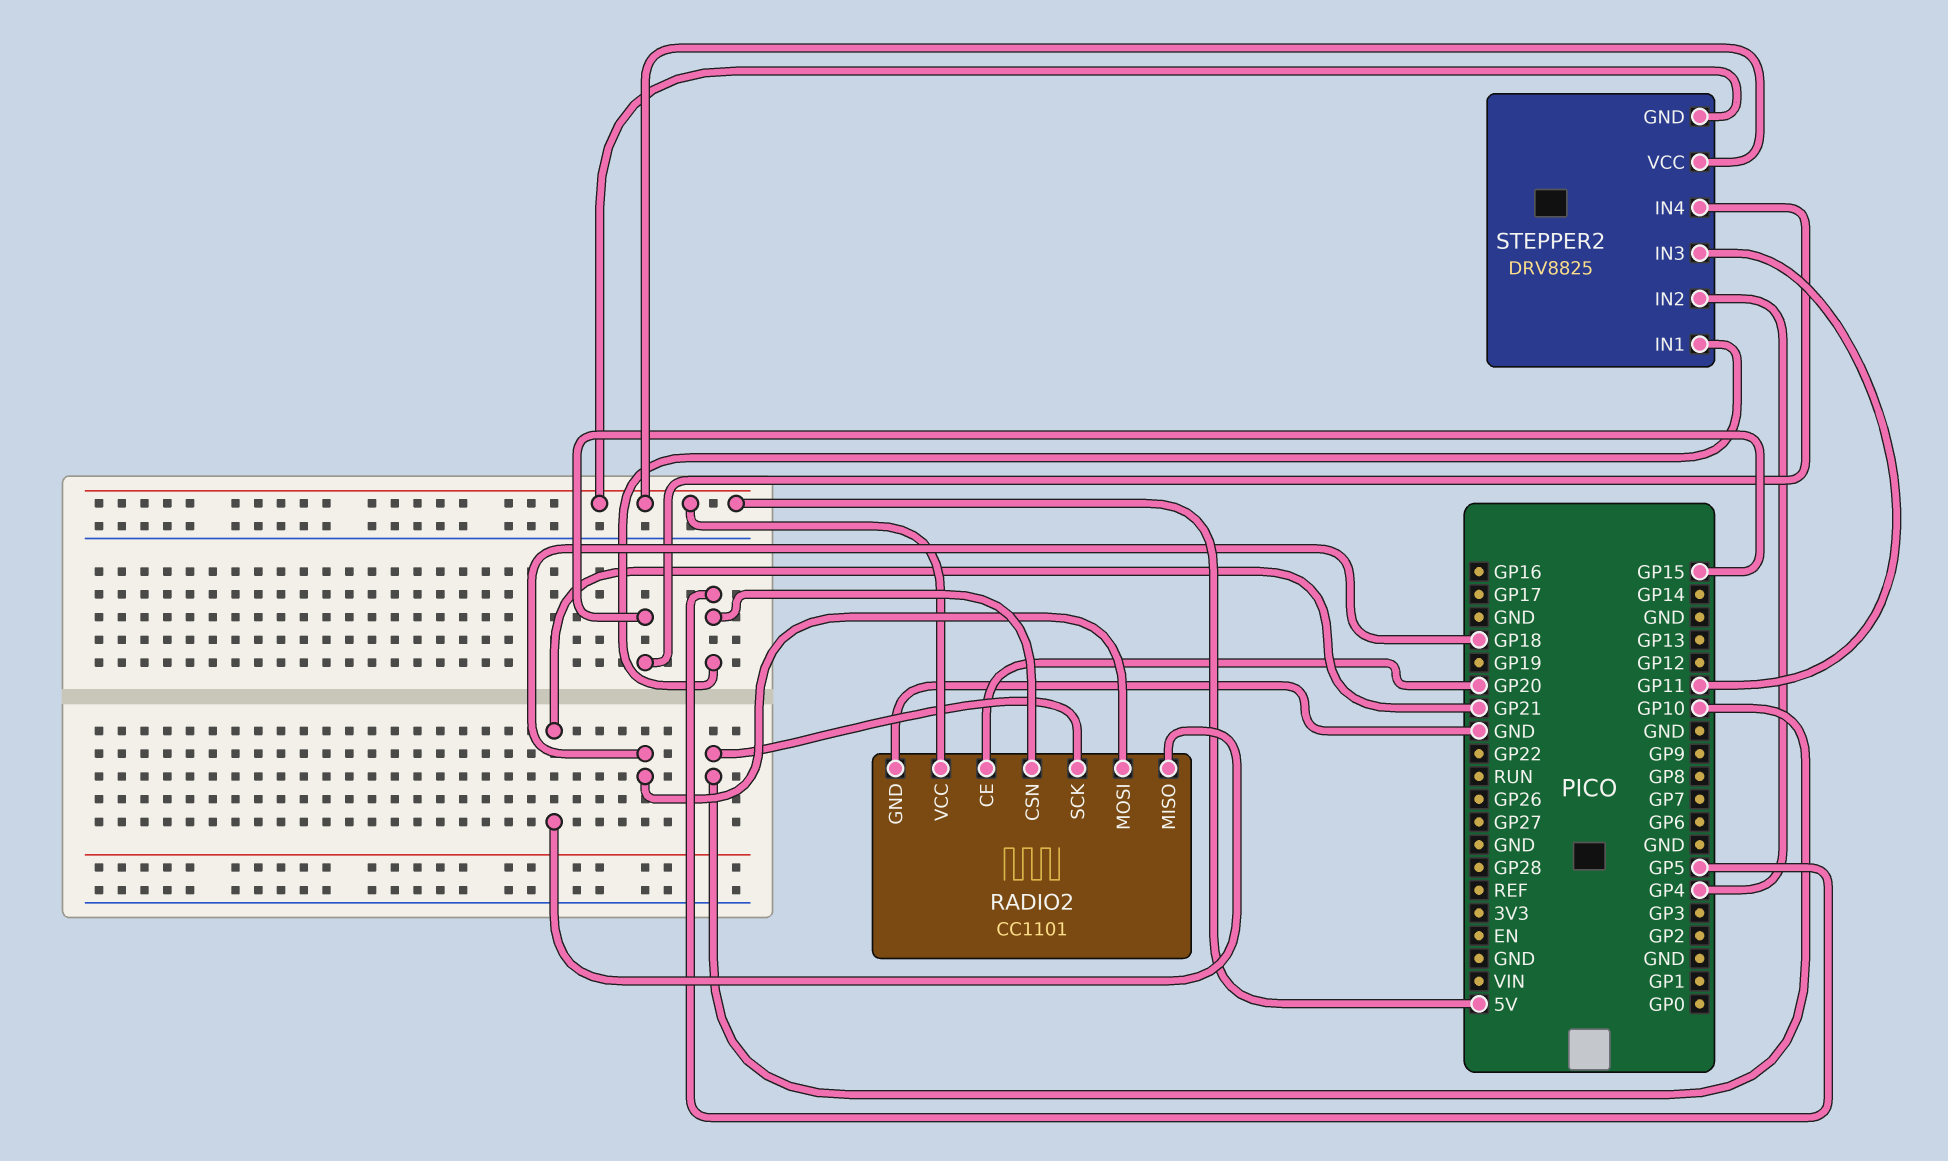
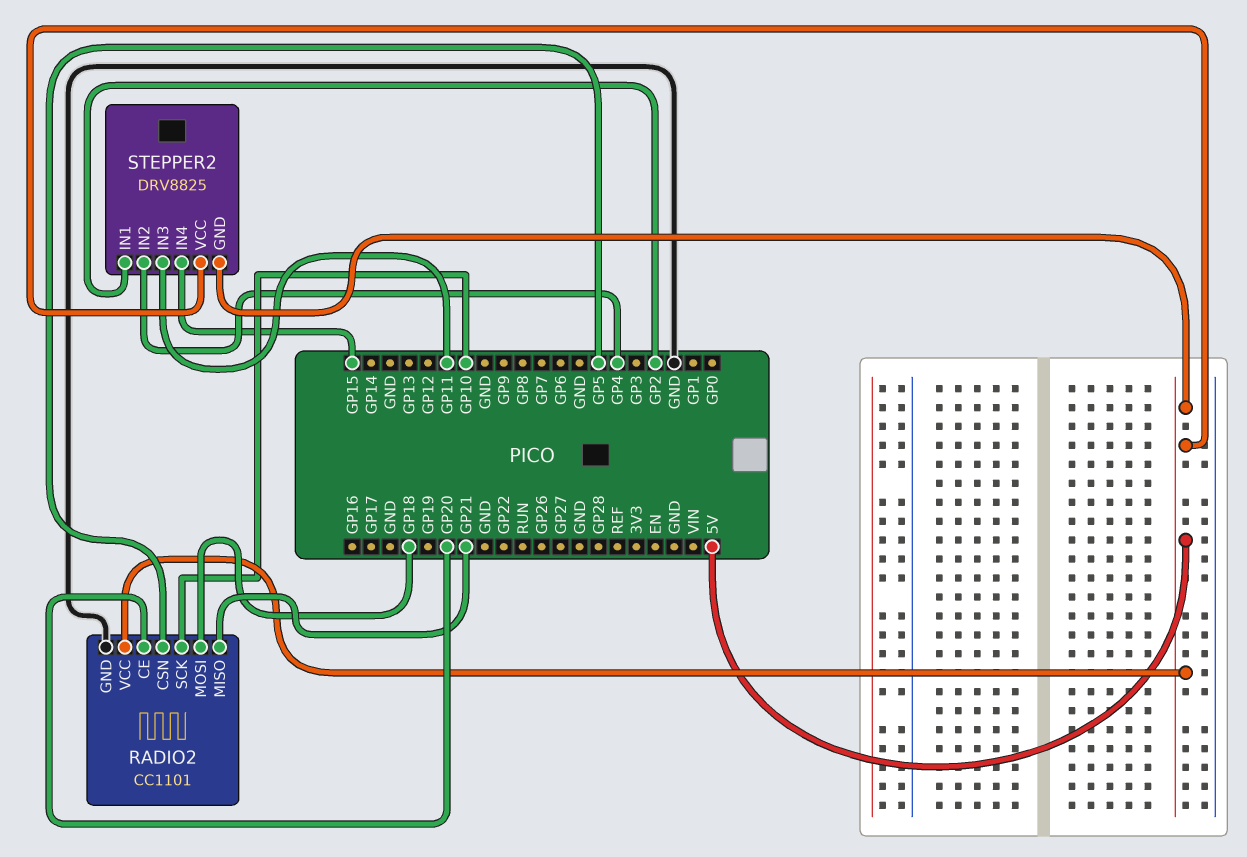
STEPPER2 pin IN1: GP5 -> GP2

